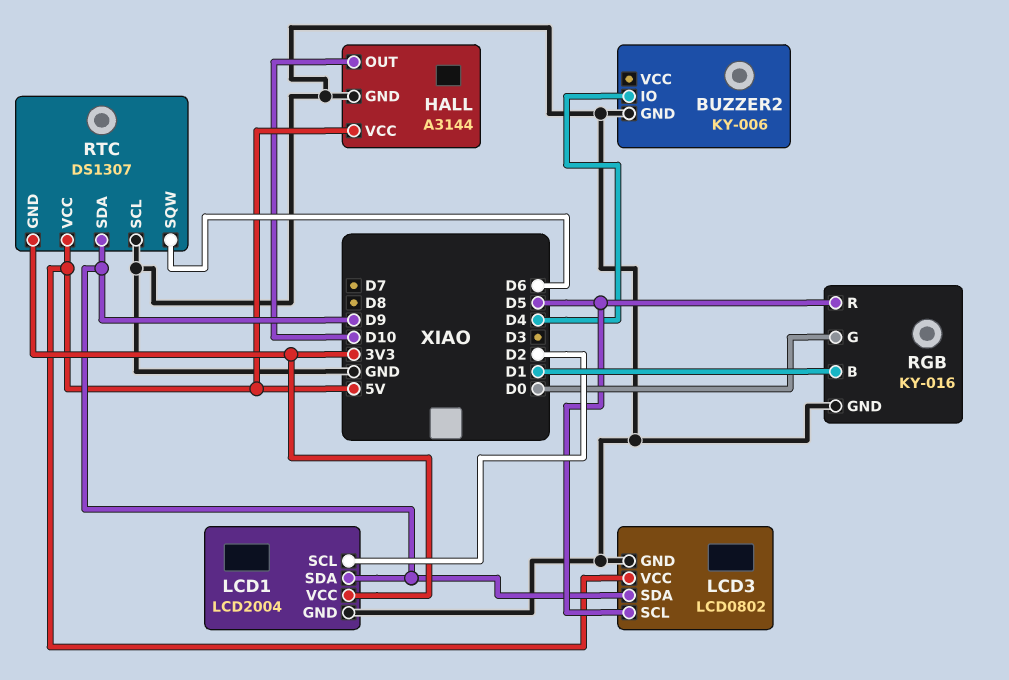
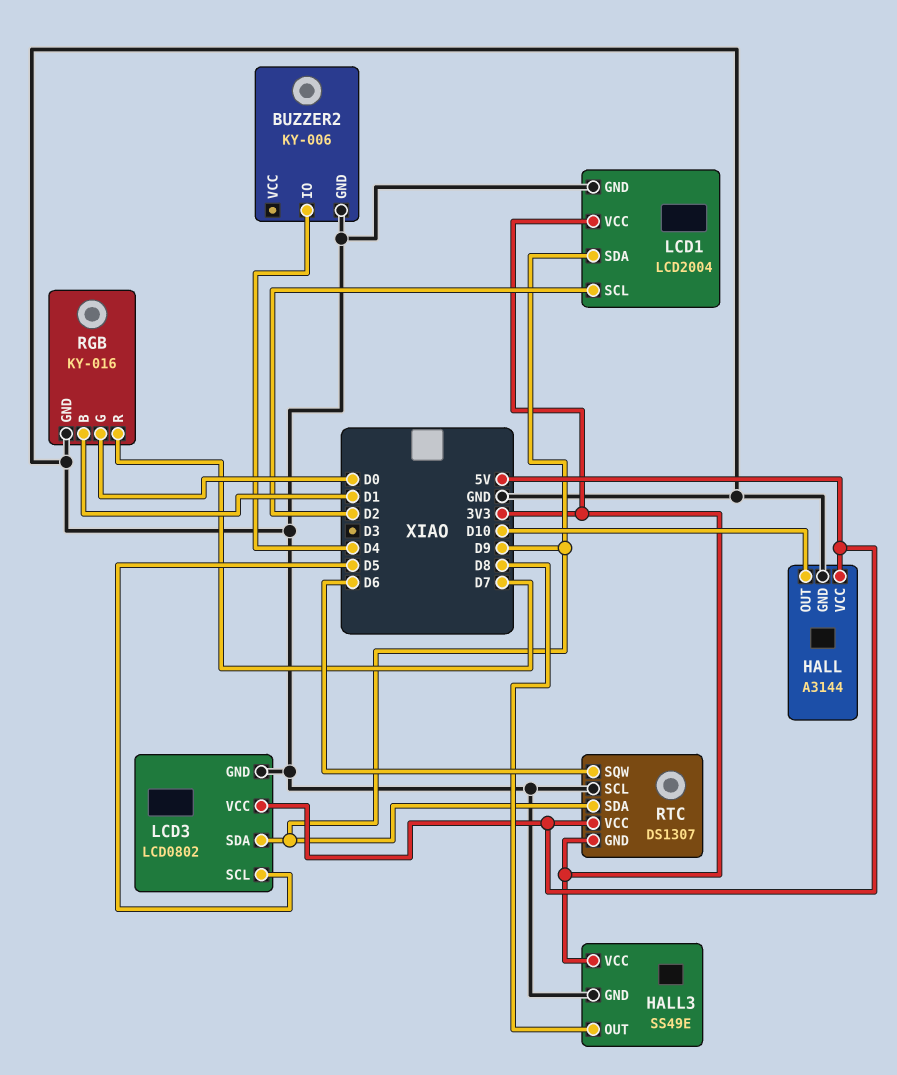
HALL3: none -> SS49E
HALL3 pin GND: none -> GND
HALL3 pin OUT: none -> D8
HALL3 pin VCC: none -> 3V3
RGB pin R: D5 -> D7

